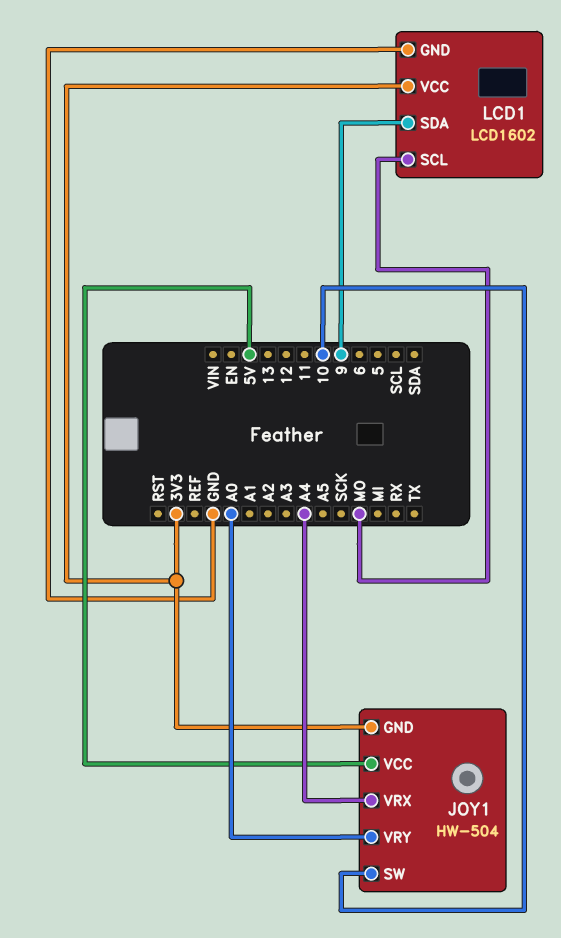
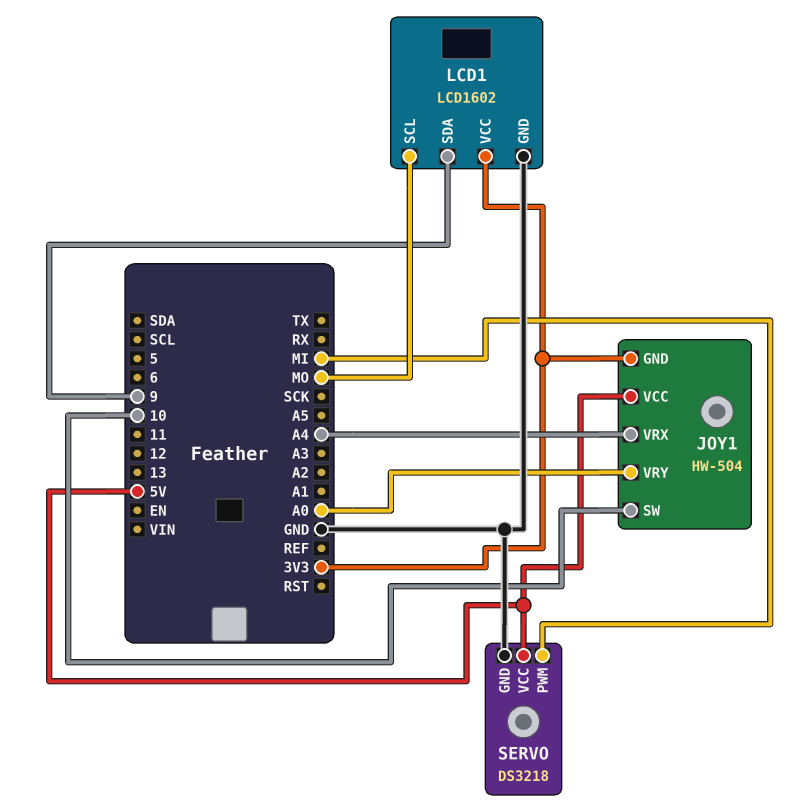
SERVO: none -> DS3218
SERVO pin GND: none -> GND
SERVO pin PWM: none -> MI
SERVO pin VCC: none -> 5V

